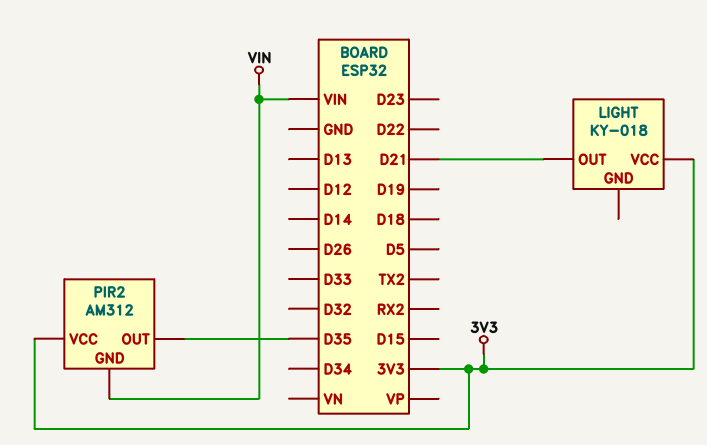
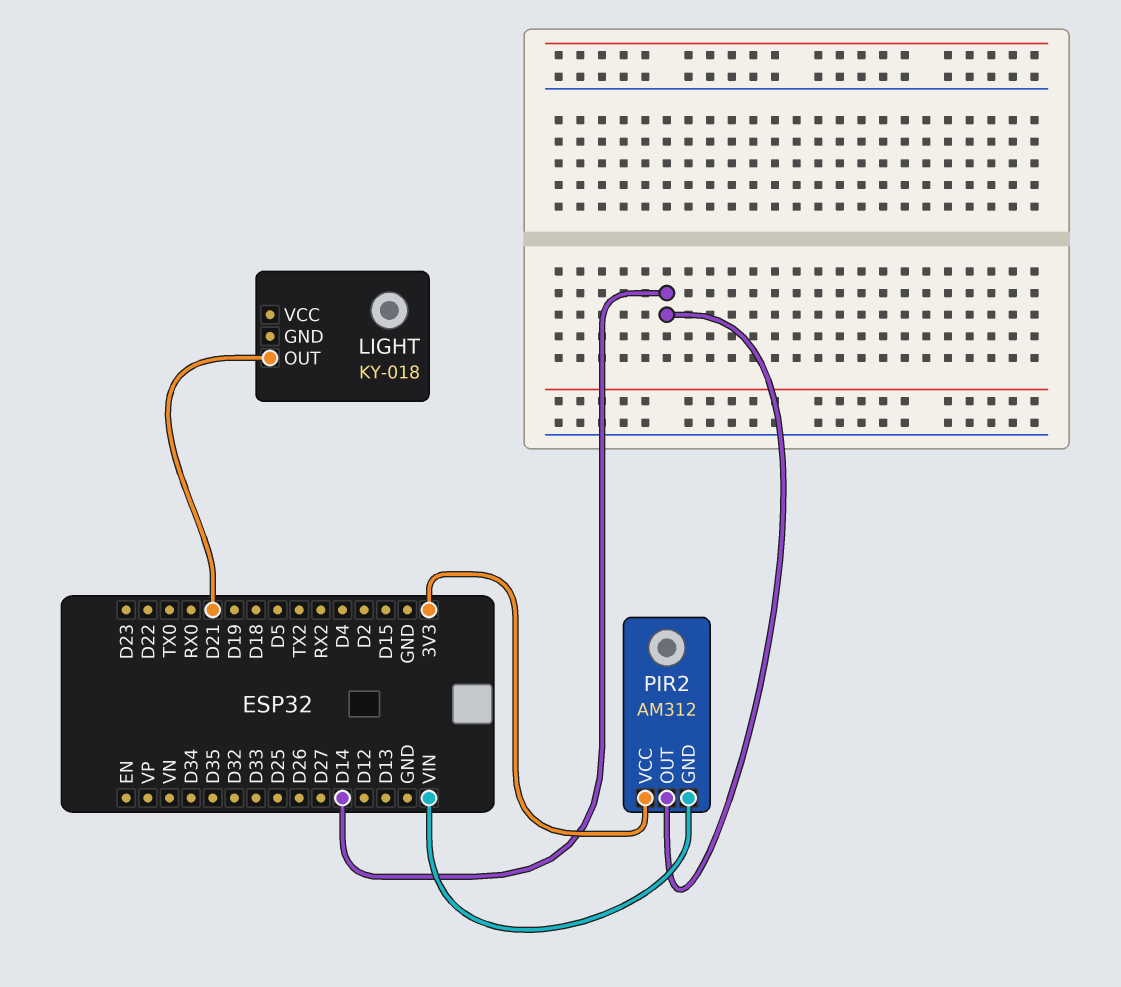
LIGHT pin VCC: 3V3 -> none
PIR2 pin OUT: D35 -> D14

